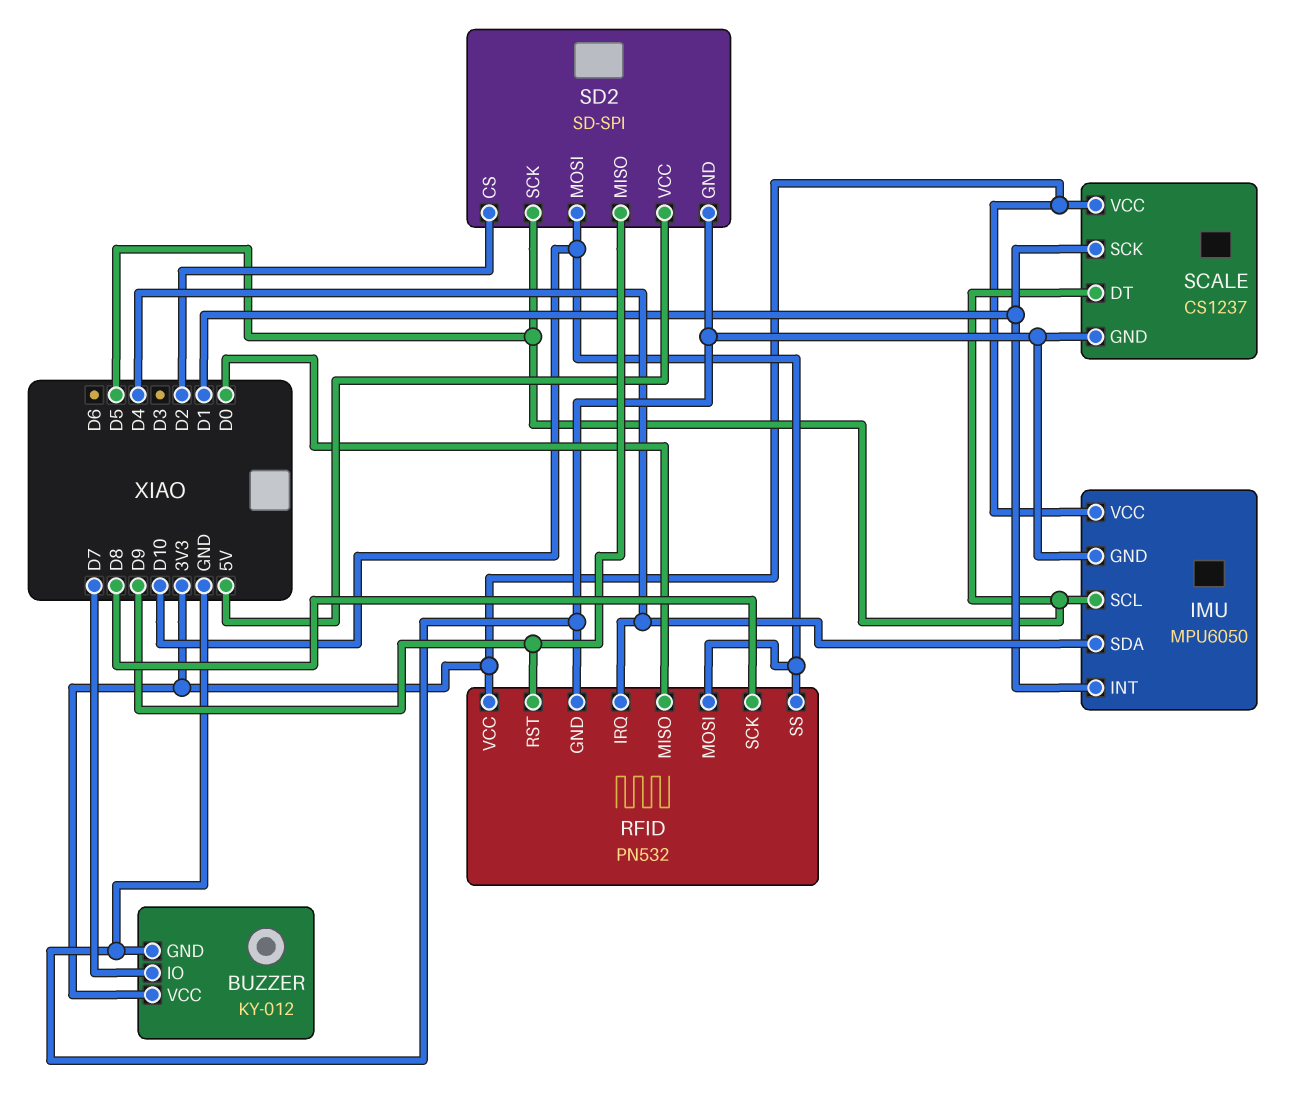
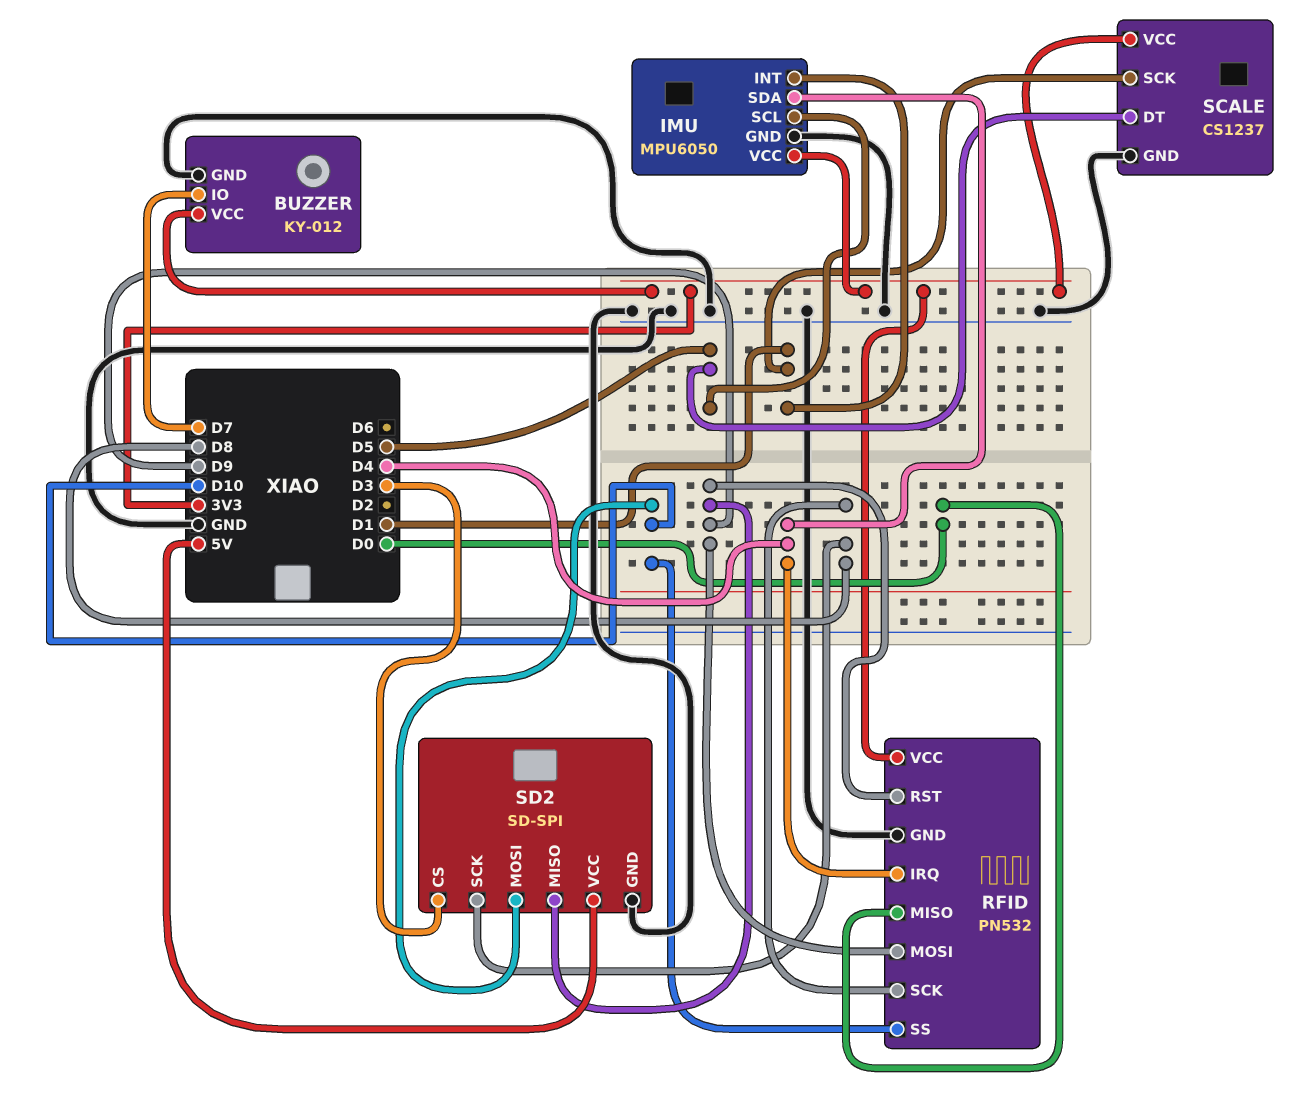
RFID pin MOSI: D10 -> D9
SD2 pin CS: D2 -> D3
SD2 pin SCK: D5 -> D8

